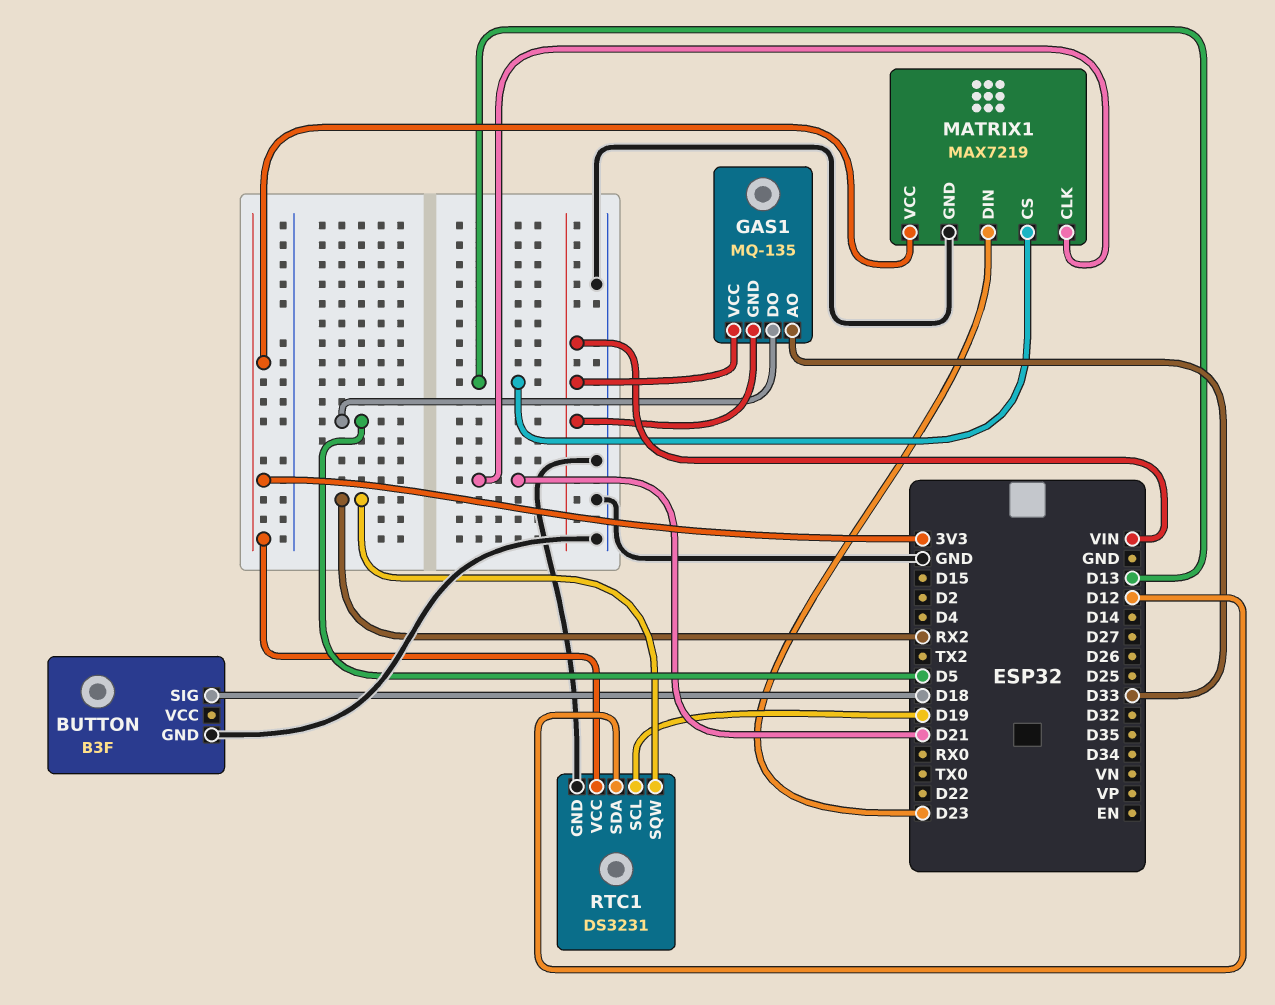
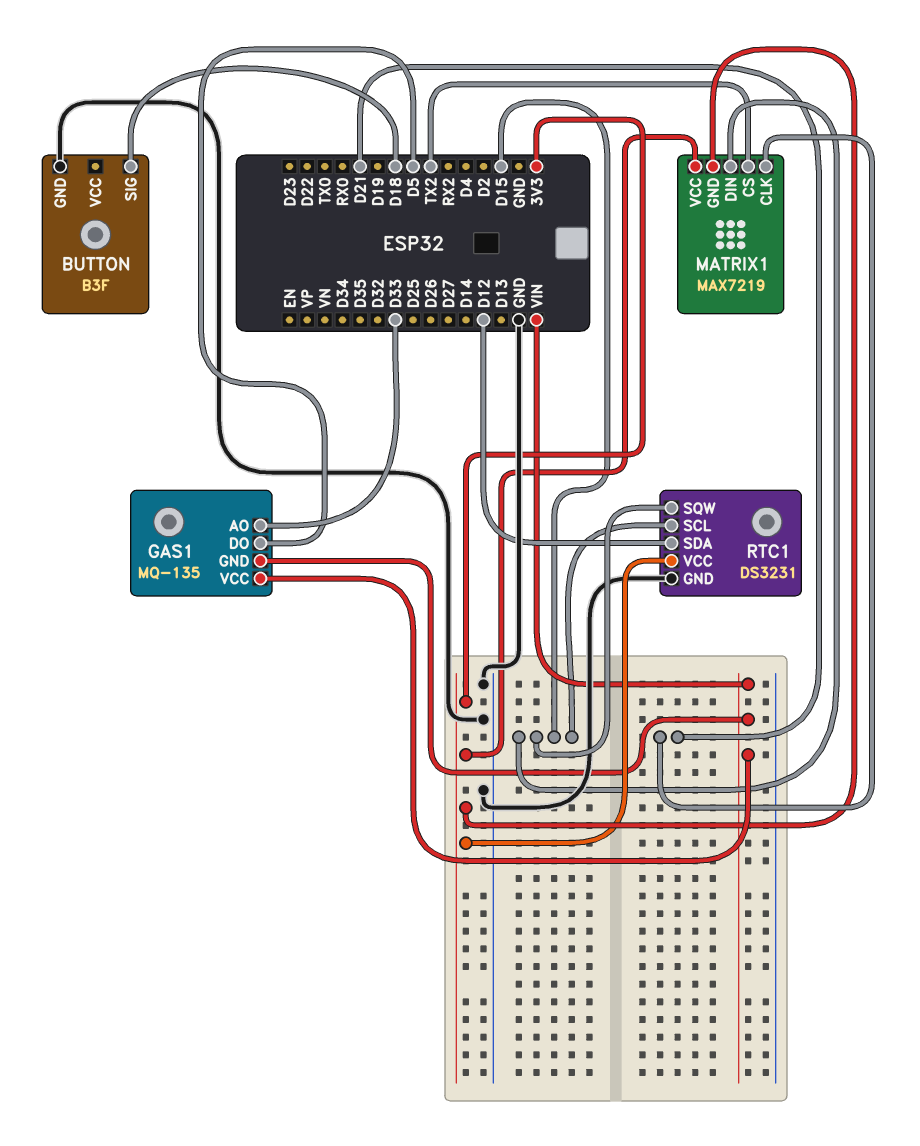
MATRIX1 pin CS: D13 -> TX2
MATRIX1 pin DIN: D23 -> D15
MATRIX1 pin GND: GND -> 3V3
RTC1 pin SCL: D19 -> D15
RTC1 pin SQW: RX2 -> D15

